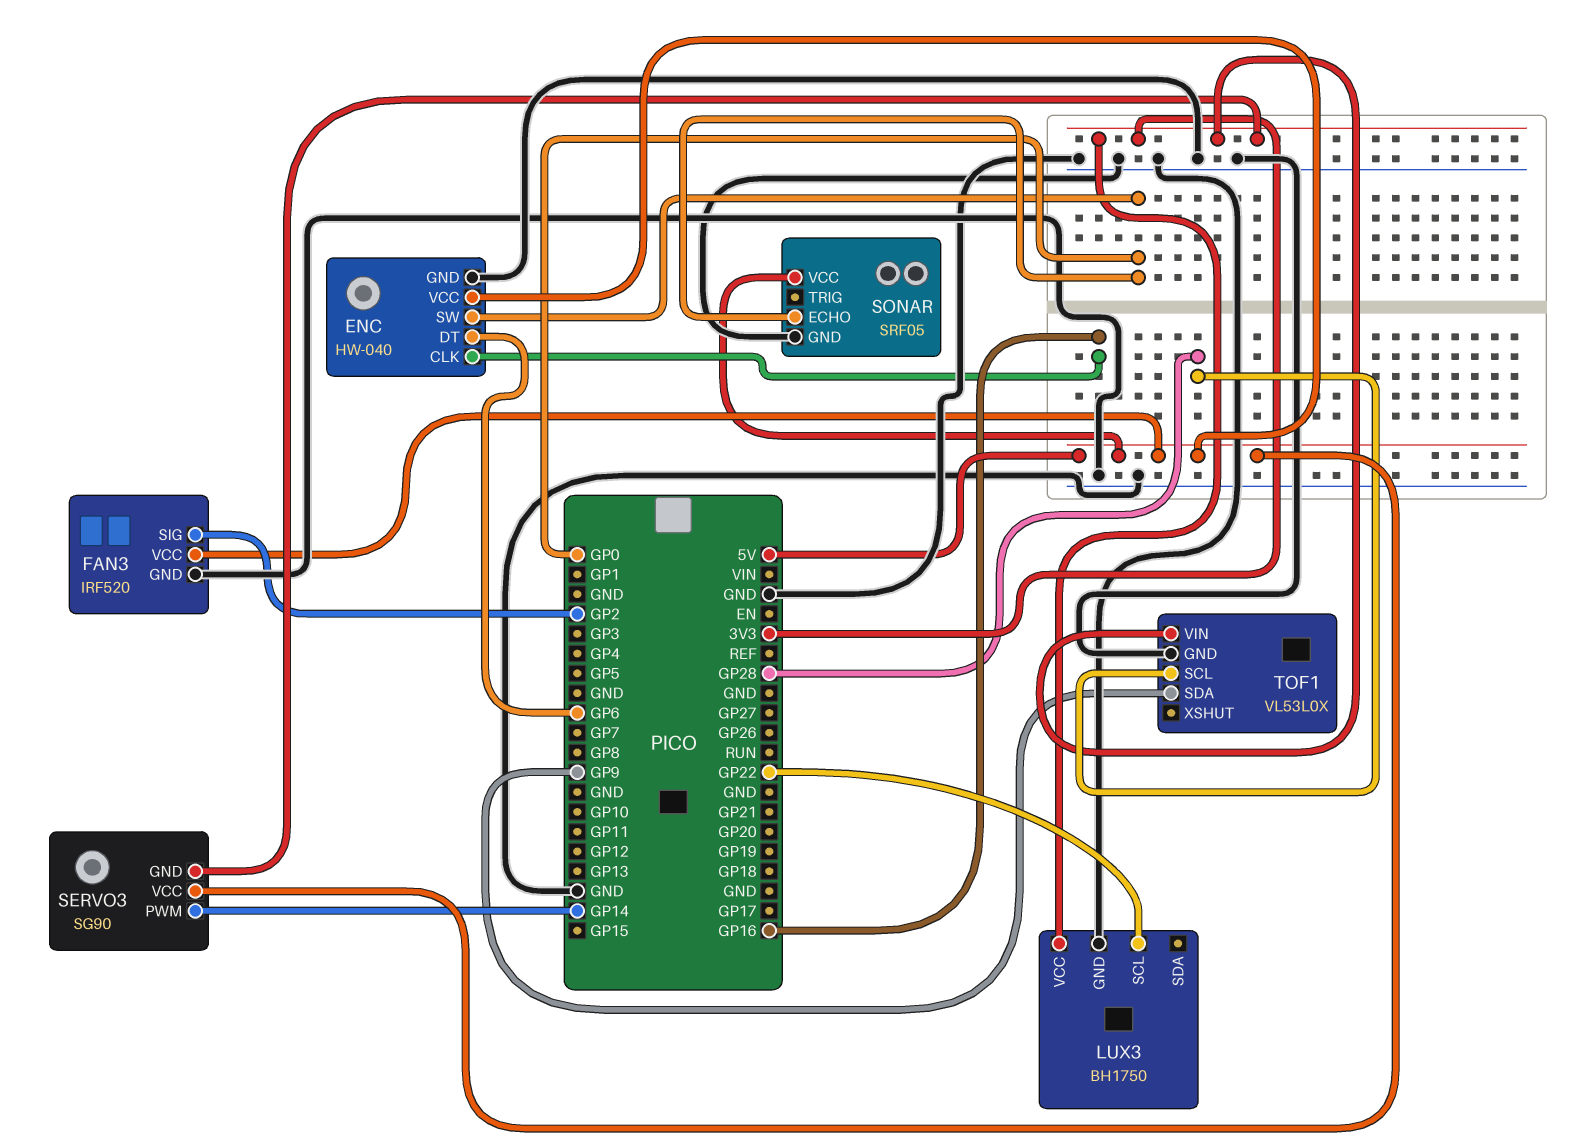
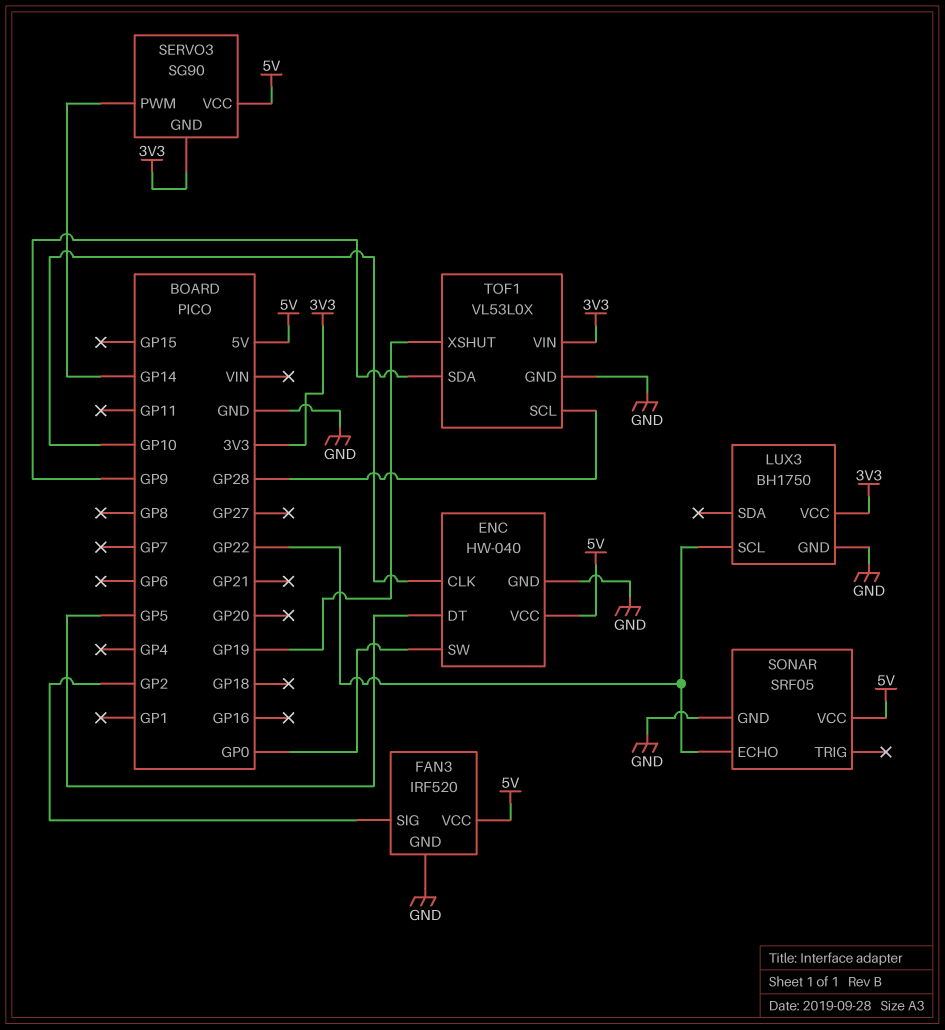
ENC pin CLK: GP16 -> GP10
ENC pin DT: GP6 -> GP5
SONAR pin ECHO: GP0 -> GP22
TOF1 pin XSHUT: none -> GP19

